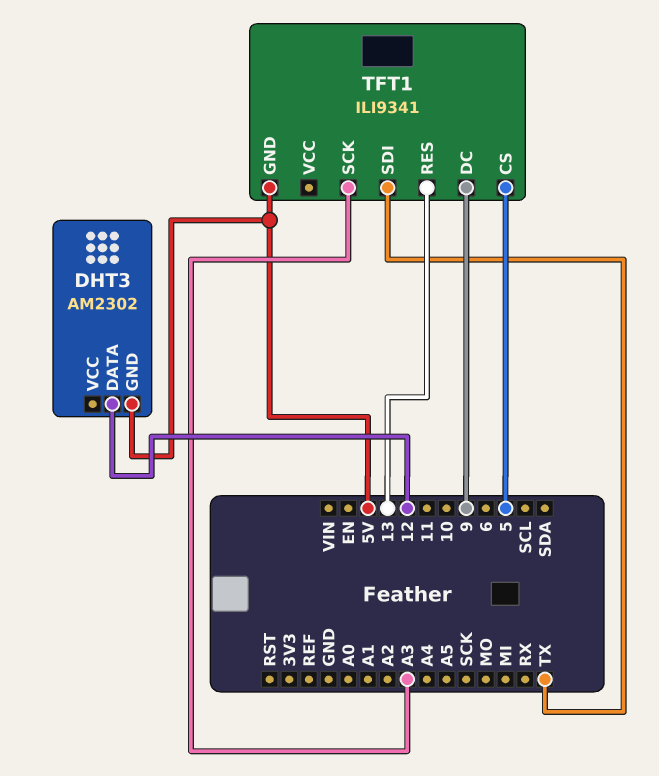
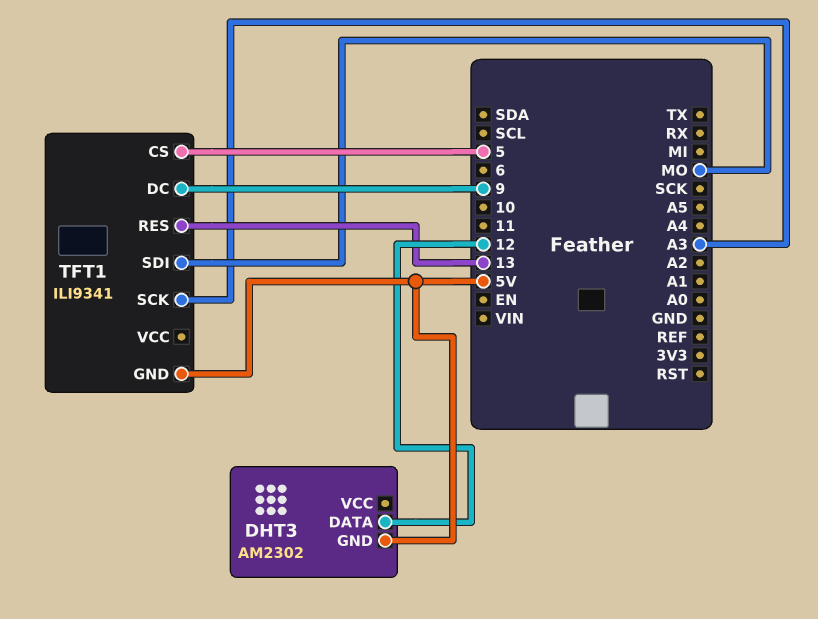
TFT1 pin SDI: TX -> MO

